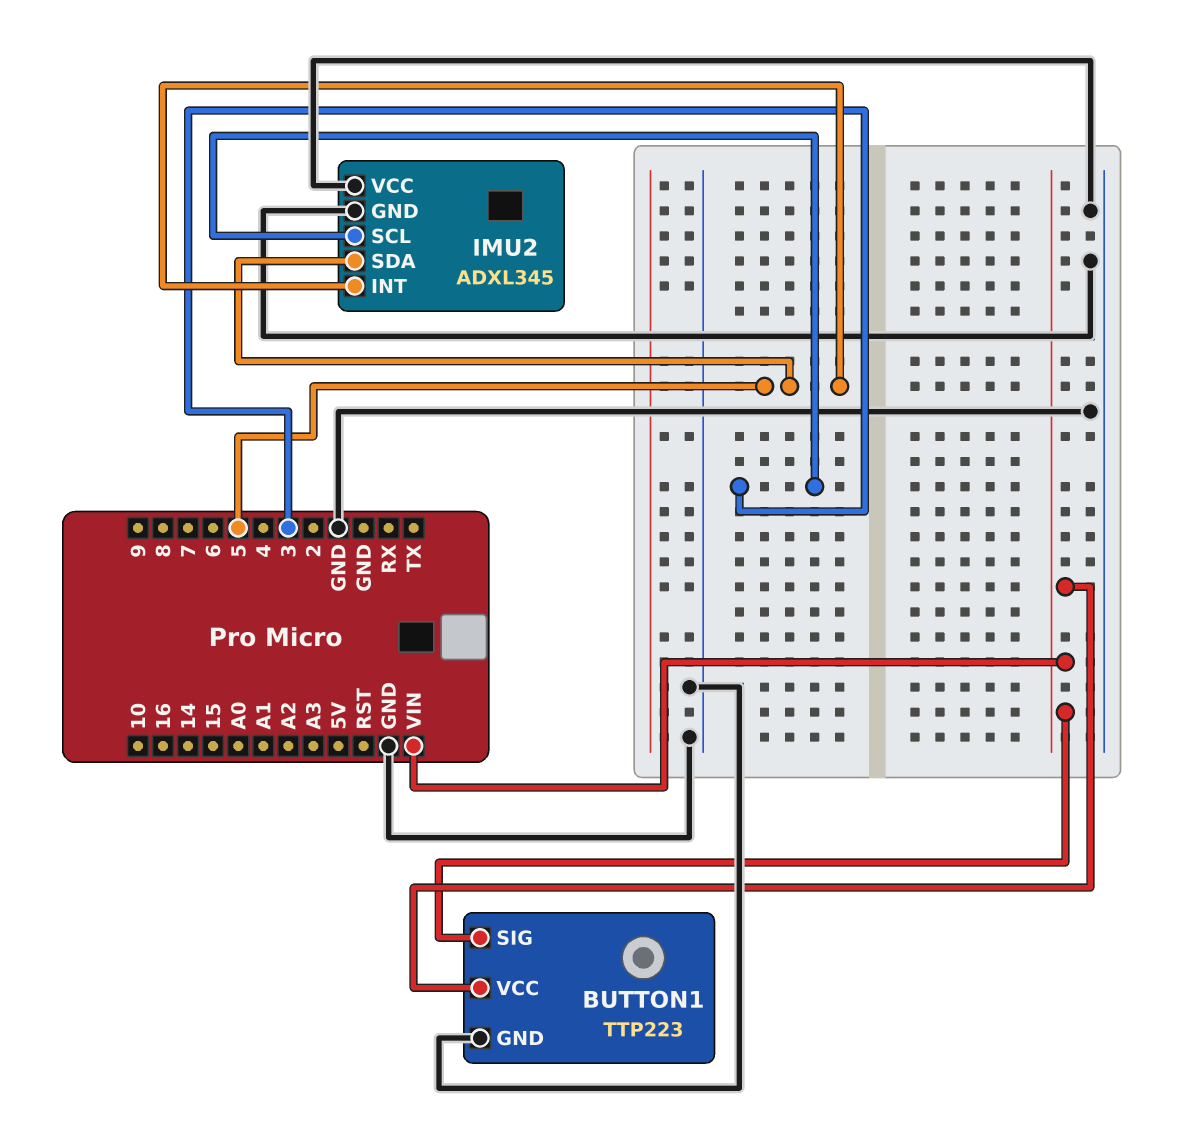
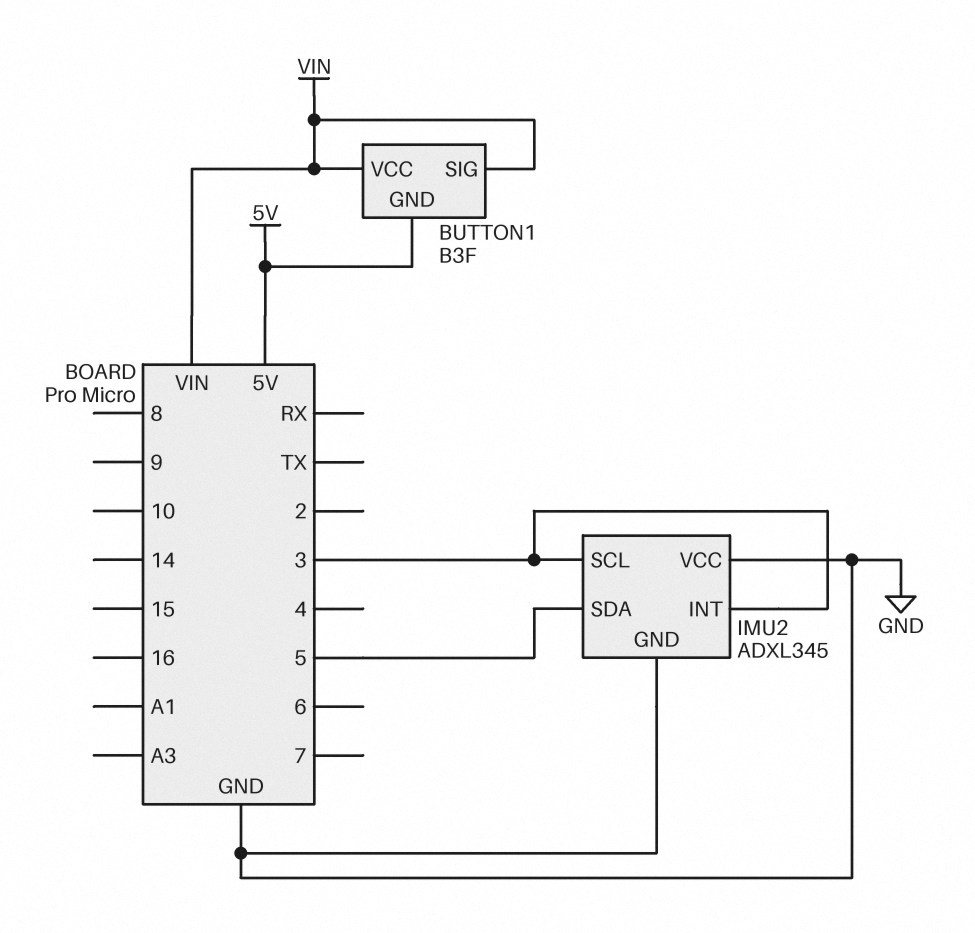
BUTTON1: TTP223 -> B3F
BUTTON1 pin GND: GND -> 5V
IMU2 pin INT: 5 -> 3

